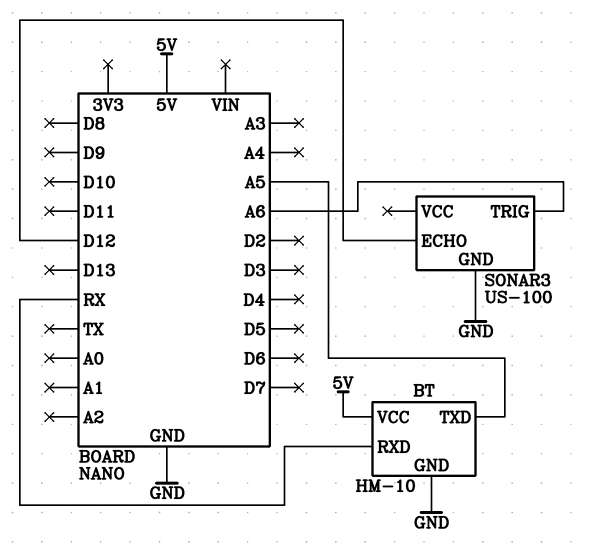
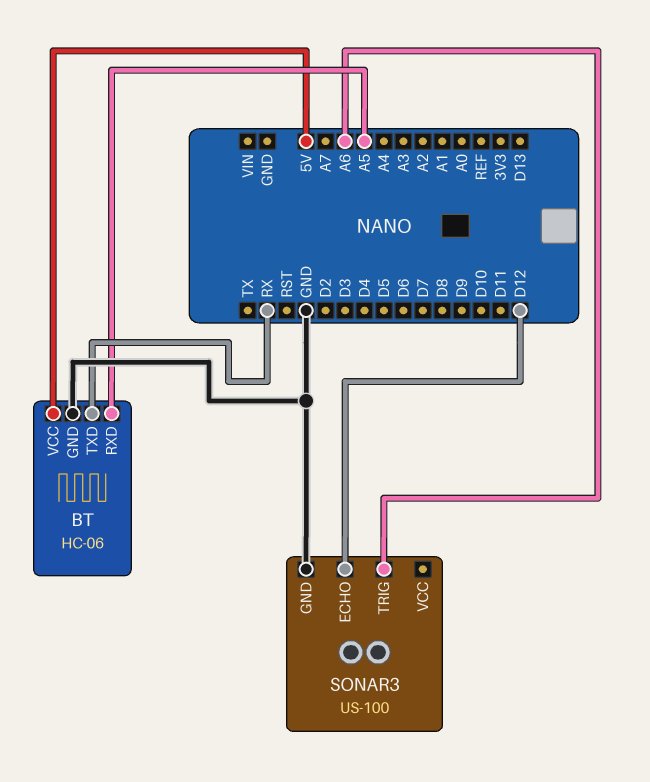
BT: HM-10 -> HC-06
BT pin RXD: RX -> A5
BT pin TXD: A5 -> RX

